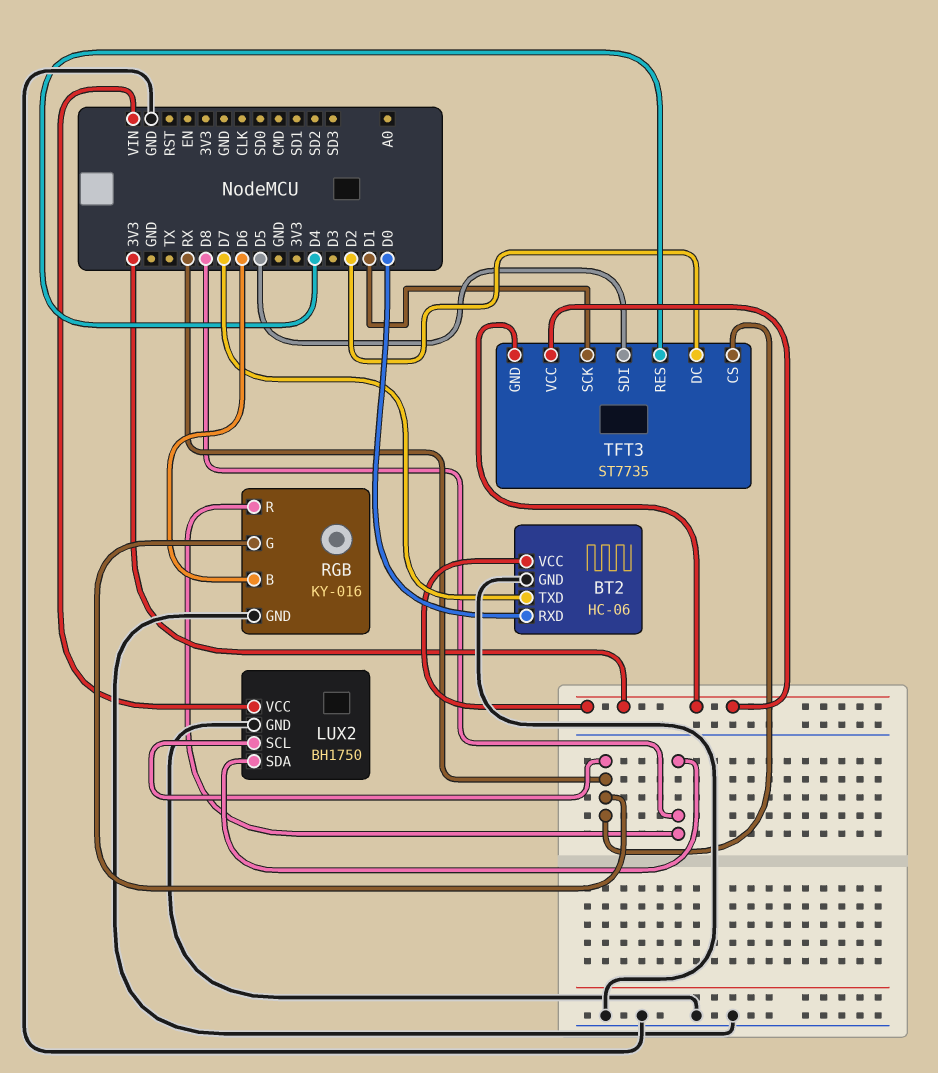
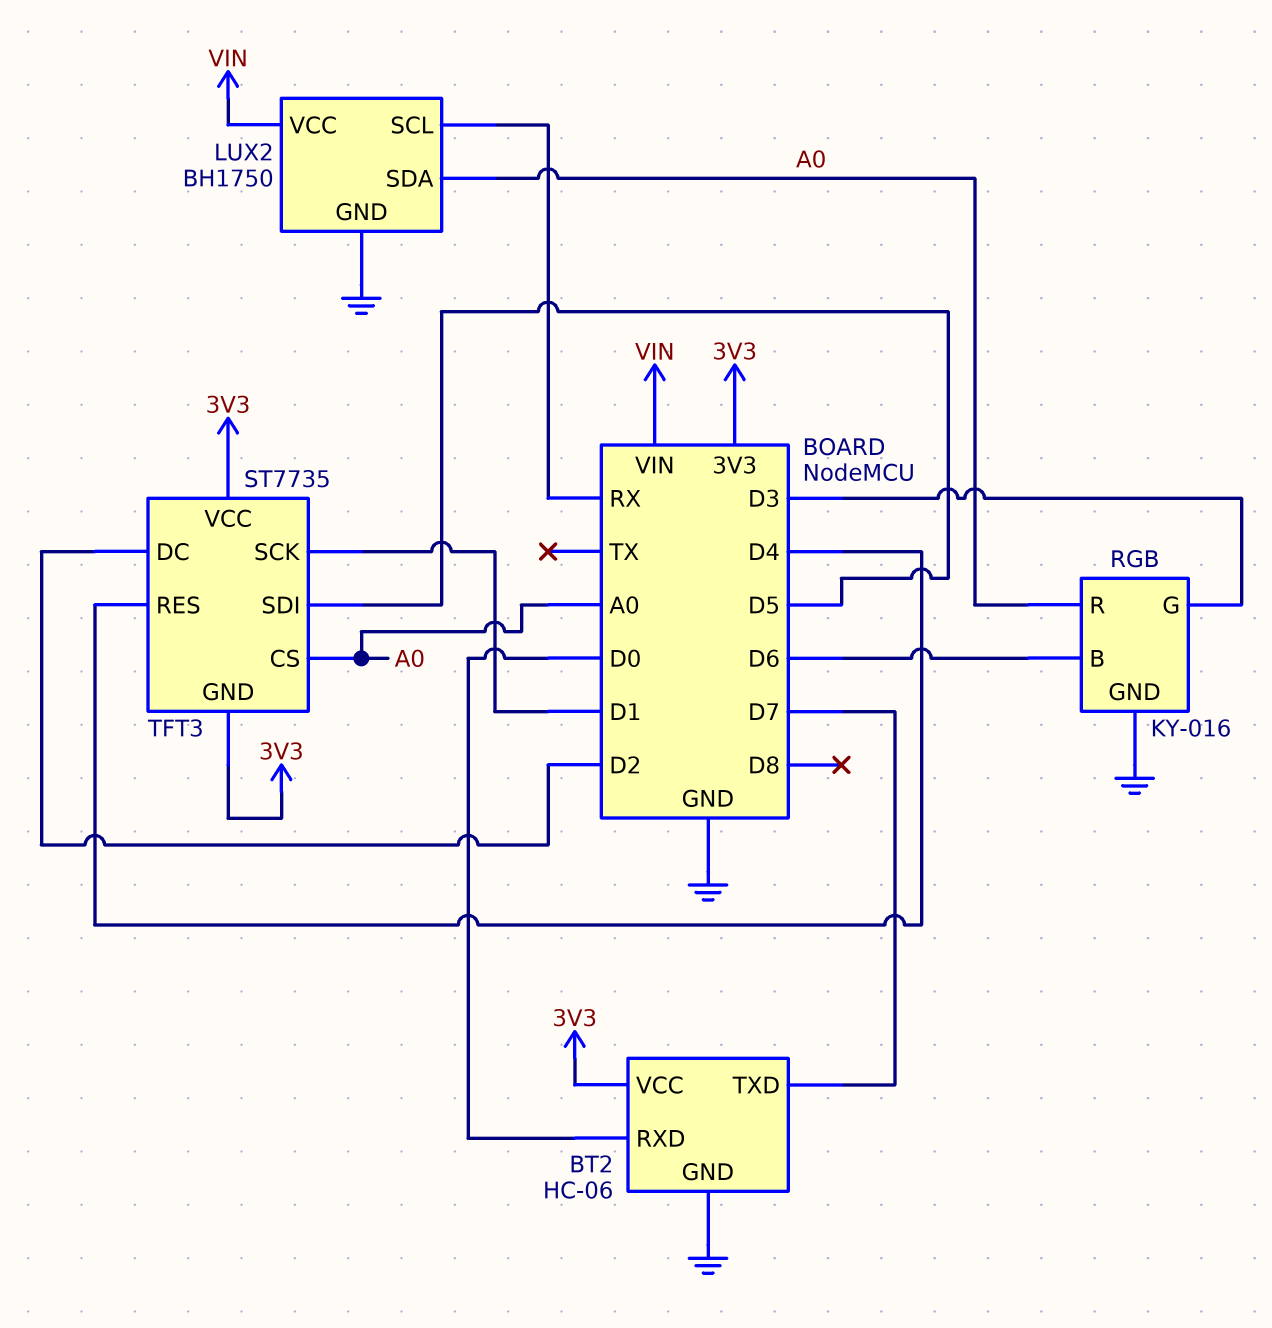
LUX2 pin SDA: D8 -> A0
RGB pin G: RX -> D3
RGB pin R: D8 -> A0
TFT3 pin CS: RX -> A0

